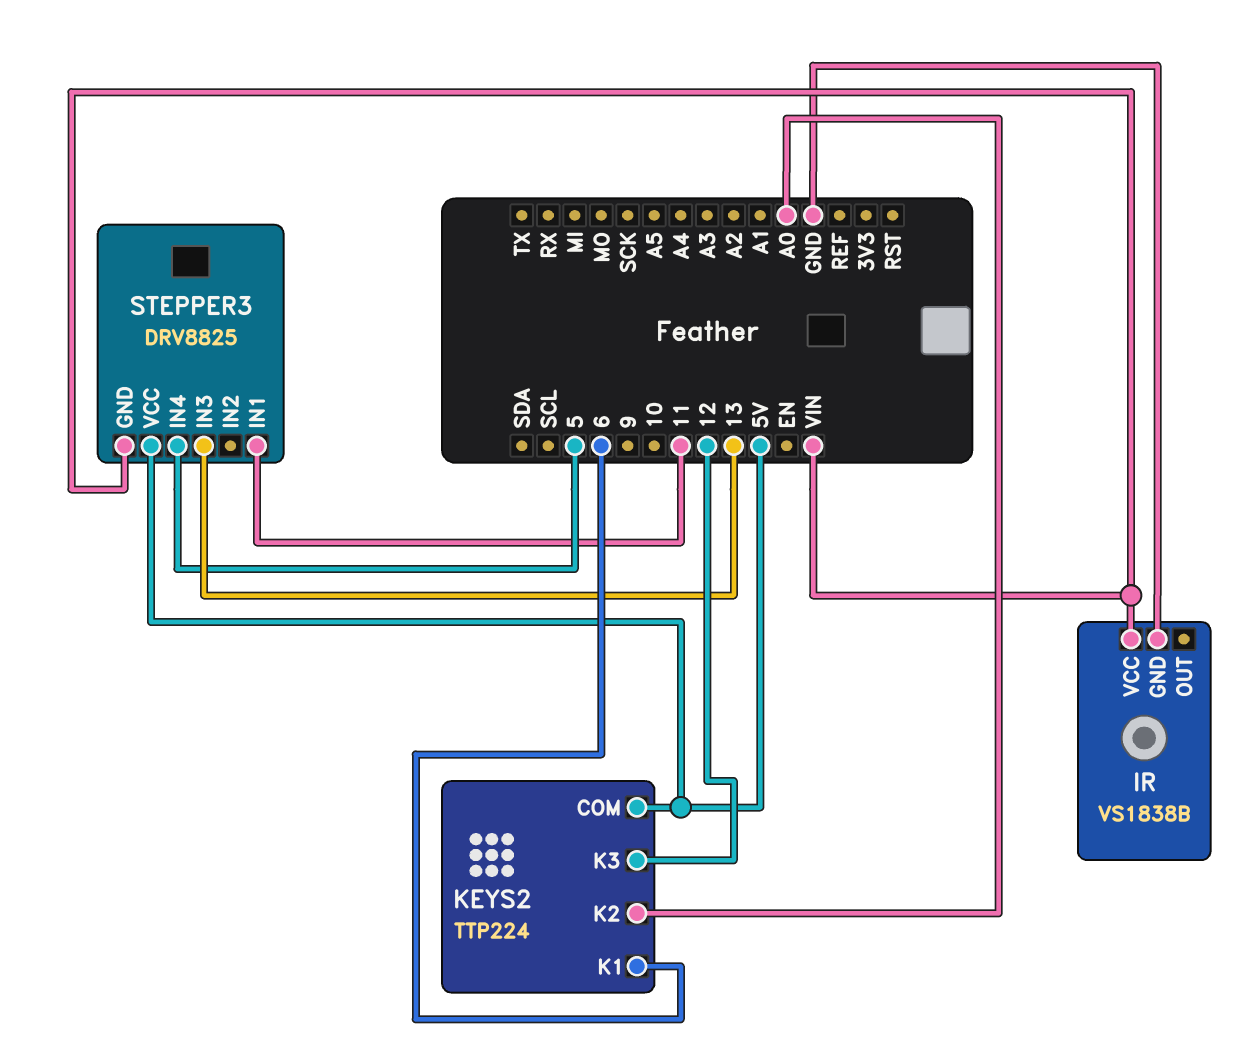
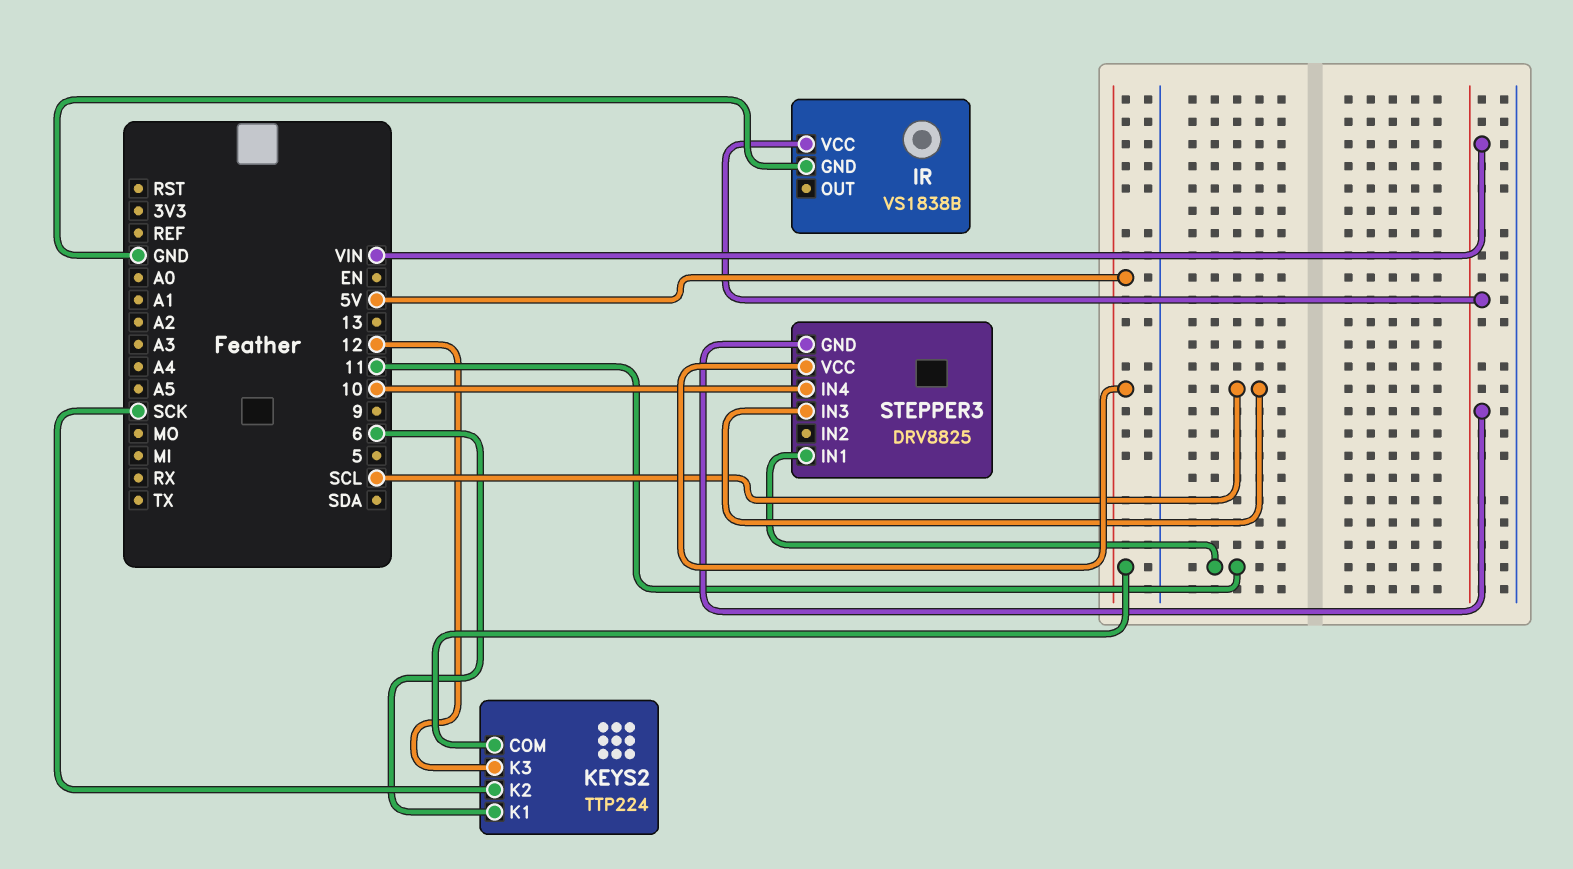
KEYS2 pin K2: A0 -> SCK
STEPPER3 pin IN3: 13 -> SCL
STEPPER3 pin IN4: 5 -> 10

